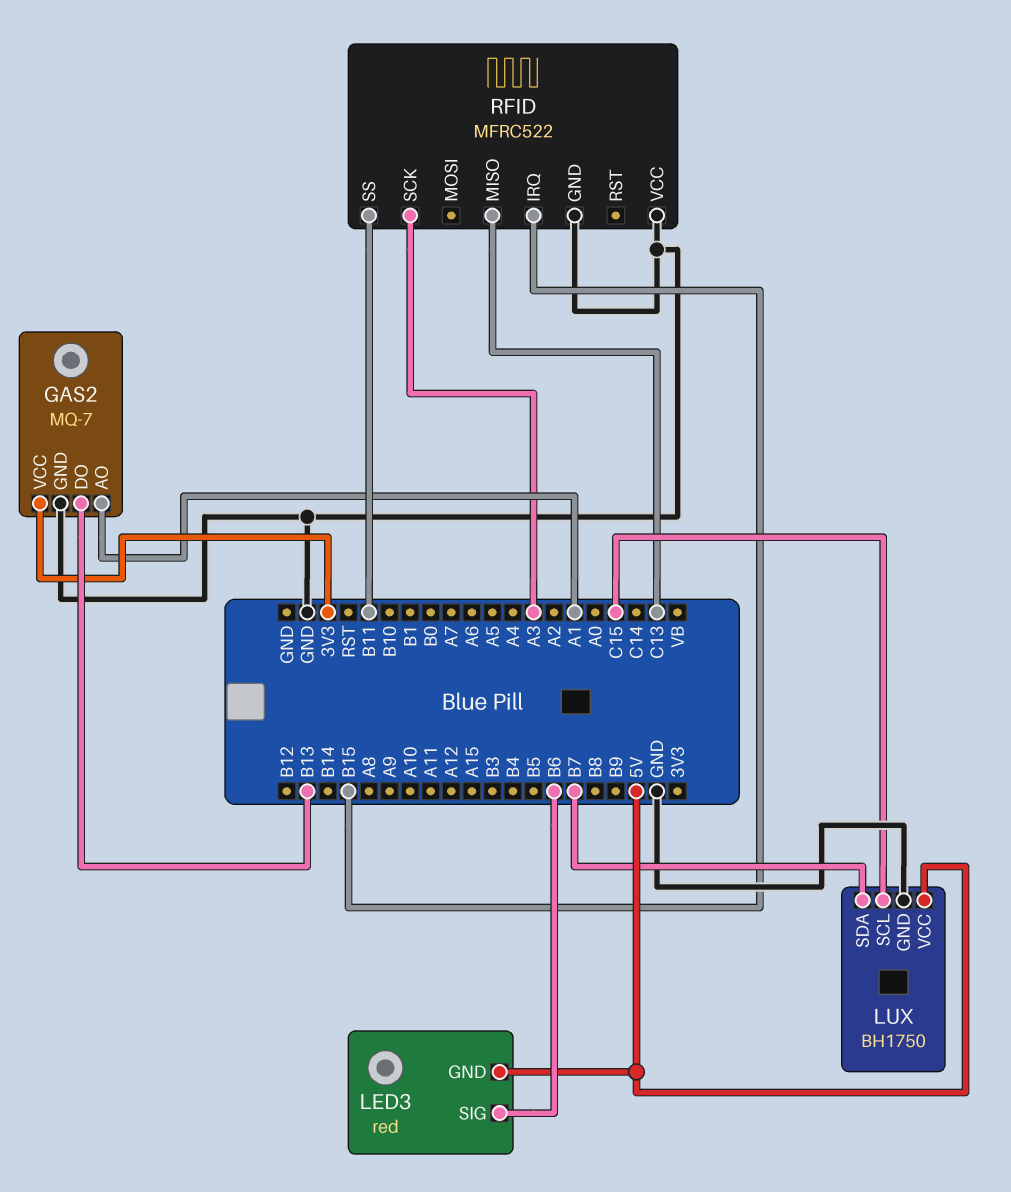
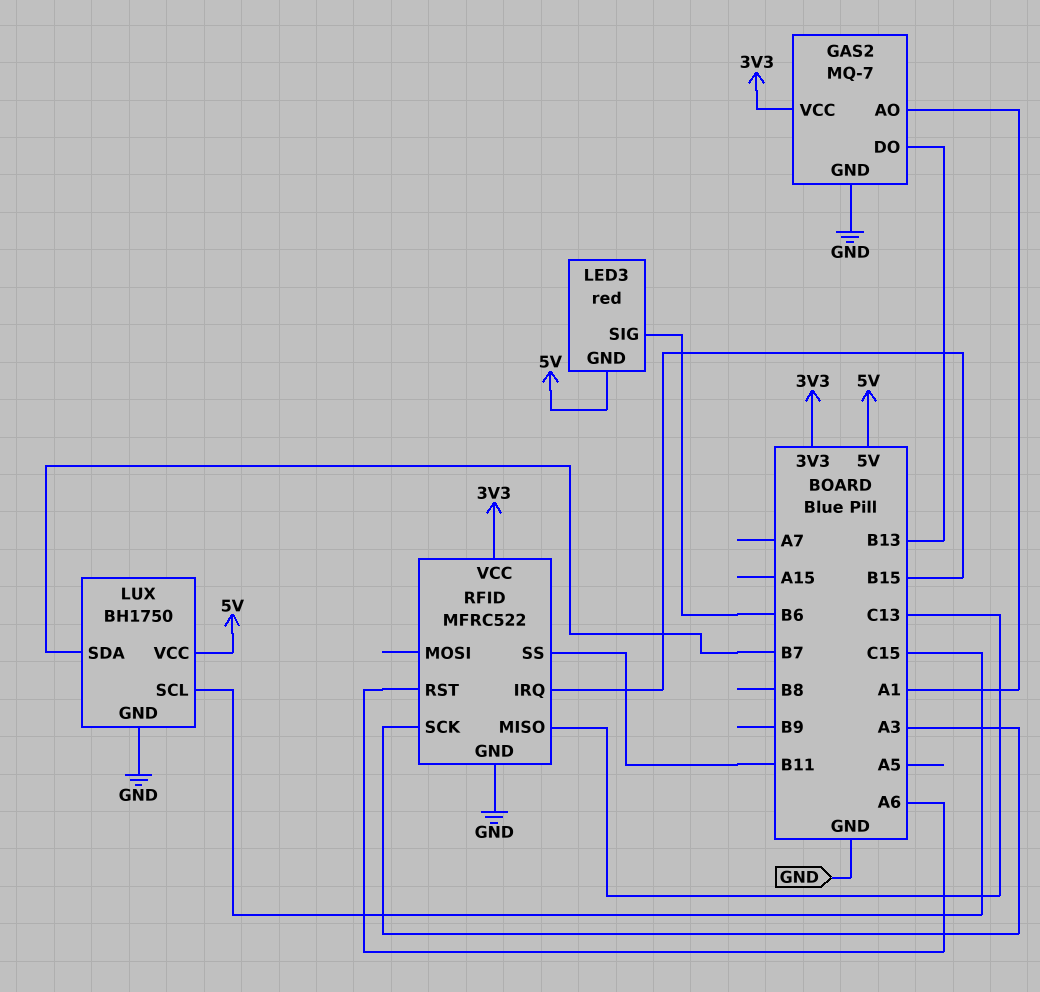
RFID pin RST: none -> A6
RFID pin VCC: GND -> 3V3

